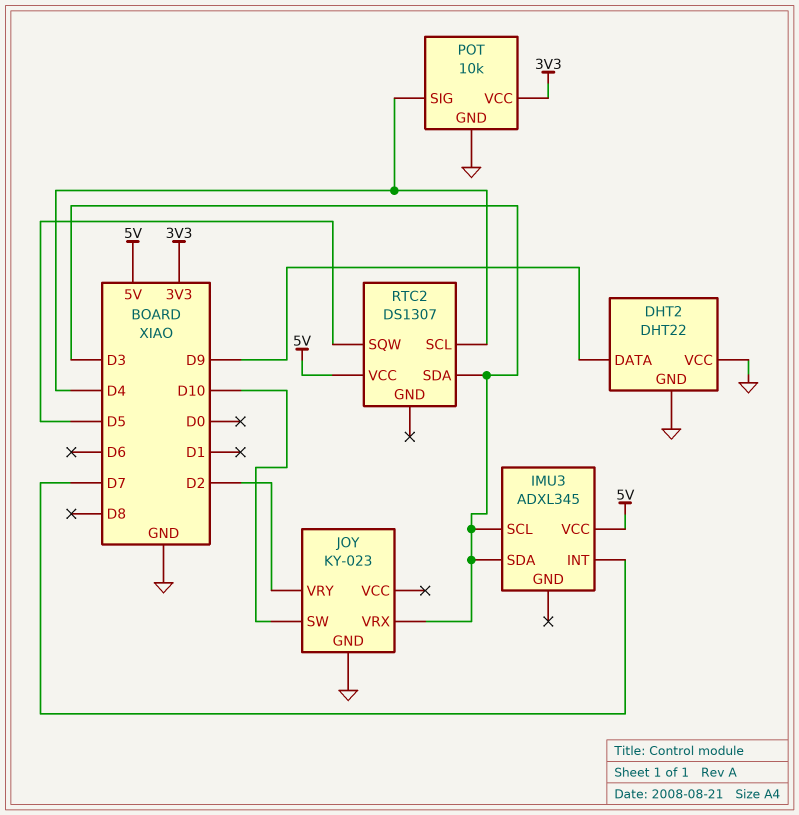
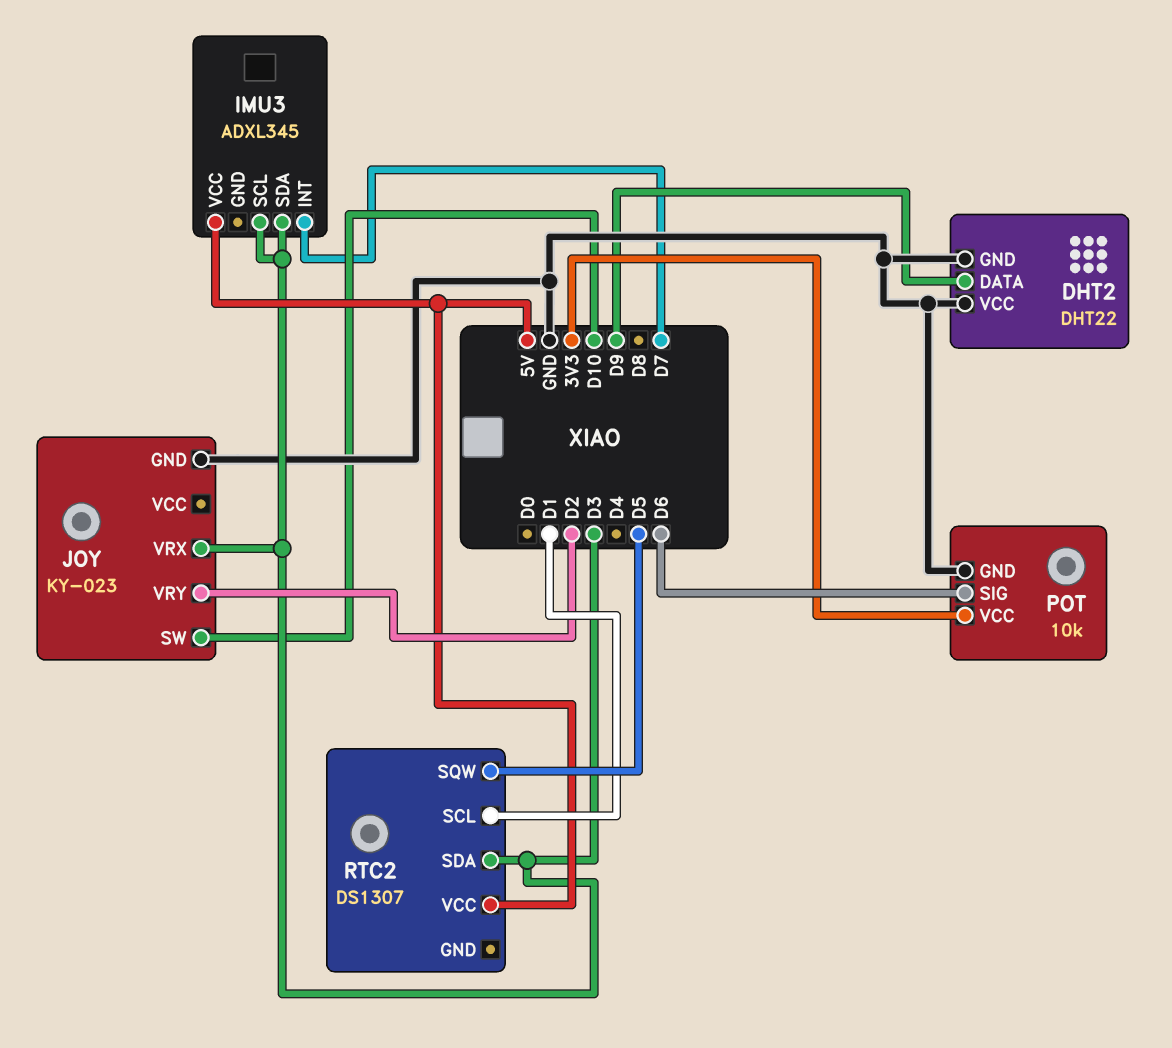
POT pin SIG: D4 -> D6
RTC2 pin SCL: D4 -> D1

